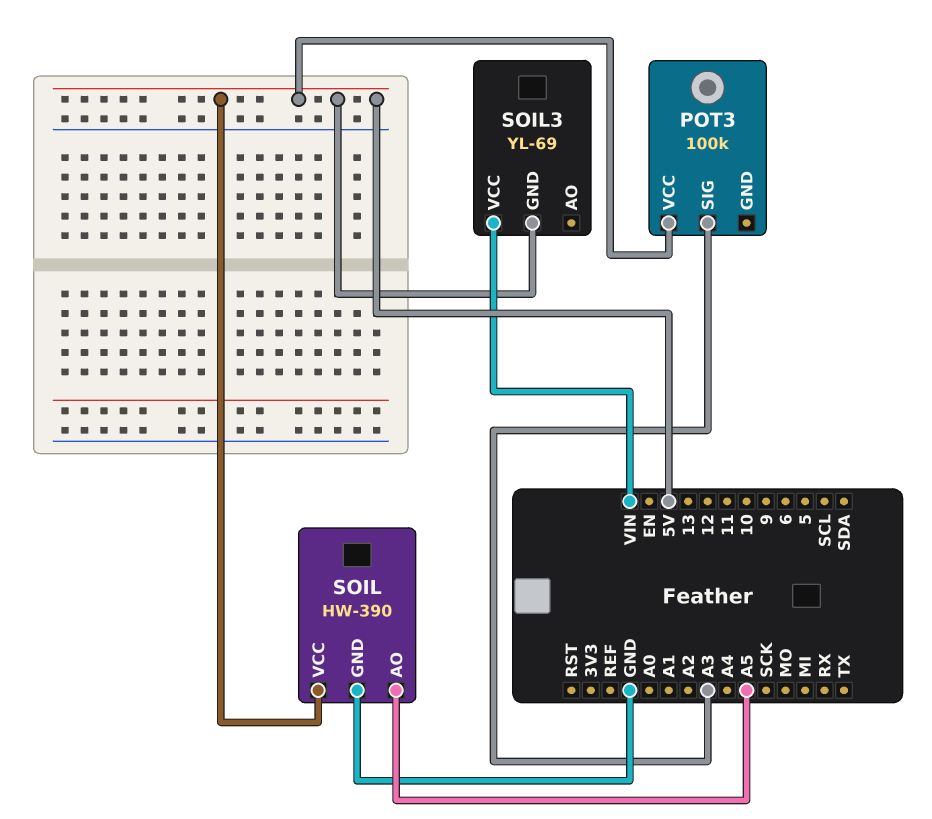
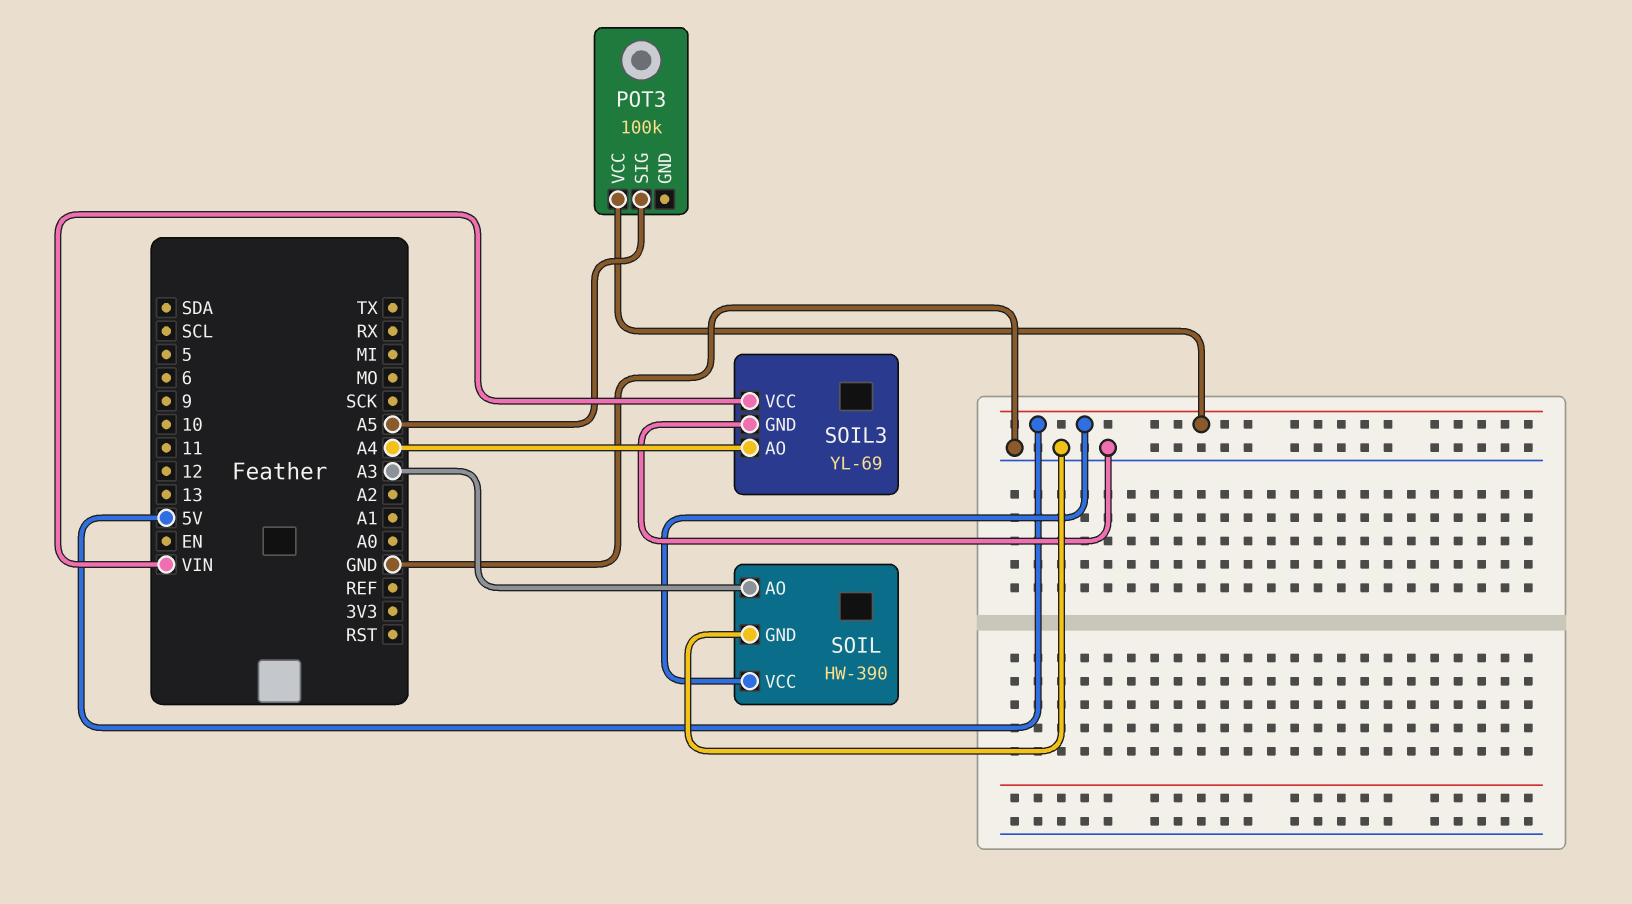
POT3 pin SIG: A3 -> A5
SOIL pin AO: A5 -> A3
SOIL3 pin AO: none -> A4
SOIL3 pin GND: 5V -> GND

